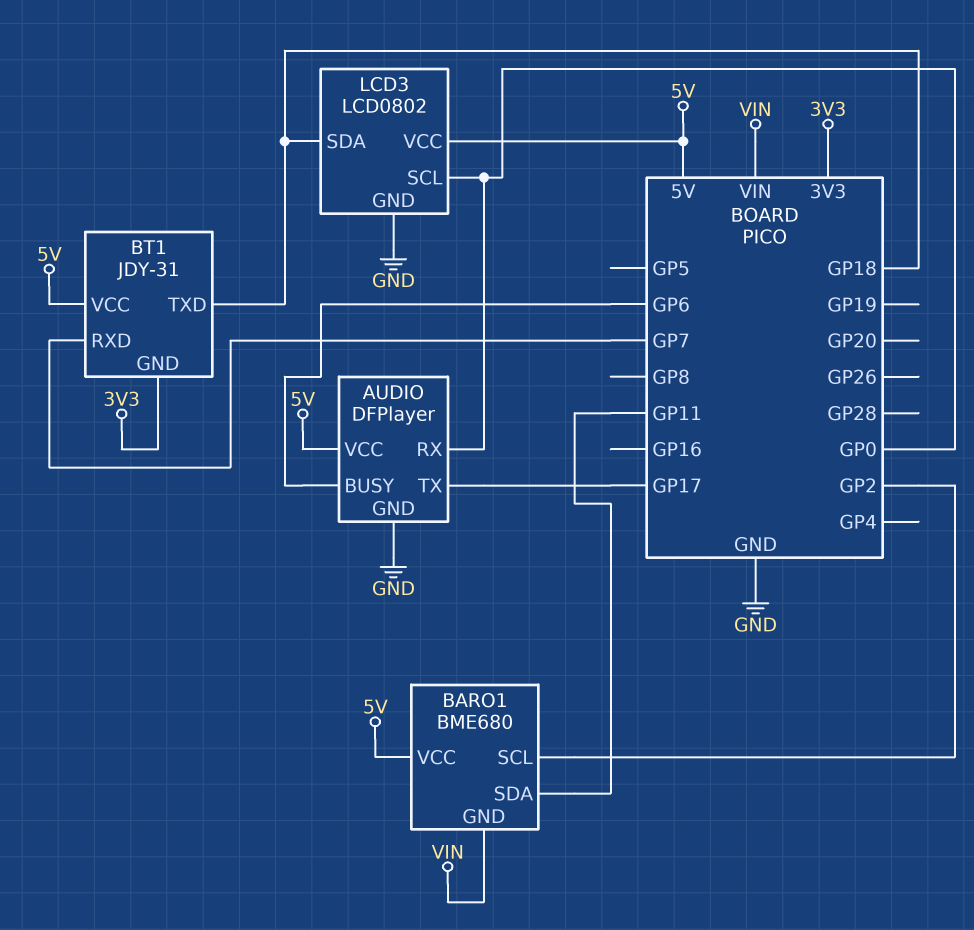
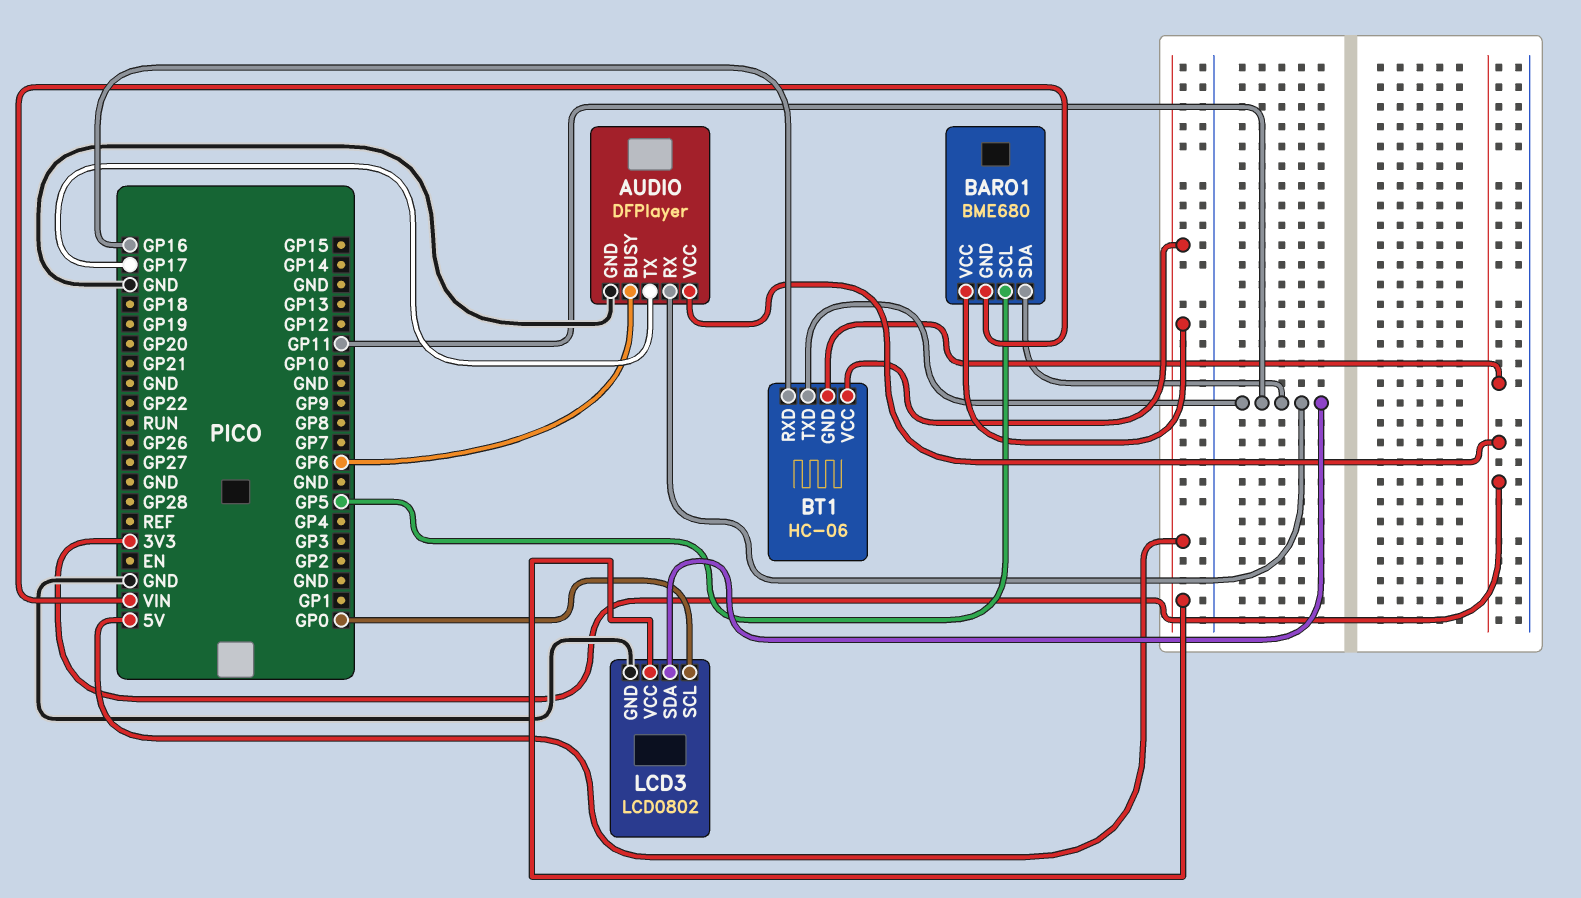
AUDIO pin RX: GP0 -> GP11
AUDIO pin VCC: 5V -> 3V3
BARO1 pin SCL: GP2 -> GP5
BT1: JDY-31 -> HC-06
BT1 pin RXD: GP7 -> GP16
BT1 pin TXD: GP18 -> GP11
LCD3 pin SDA: GP18 -> GP11

